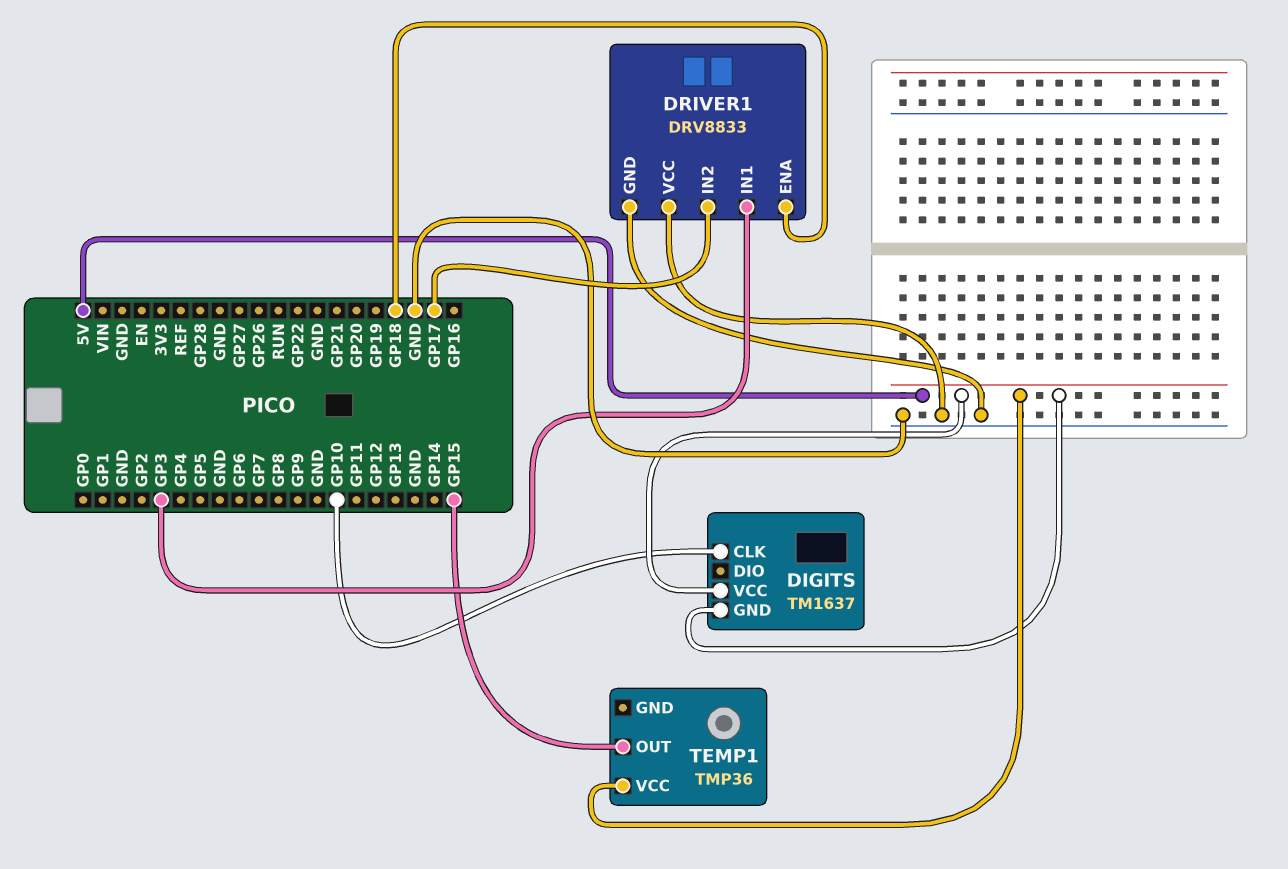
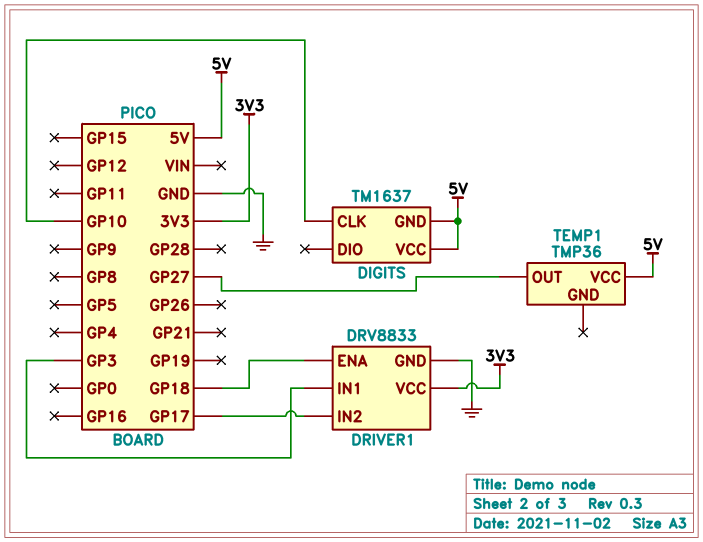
DRIVER1 pin VCC: GND -> 3V3
TEMP1 pin OUT: GP15 -> GP27

